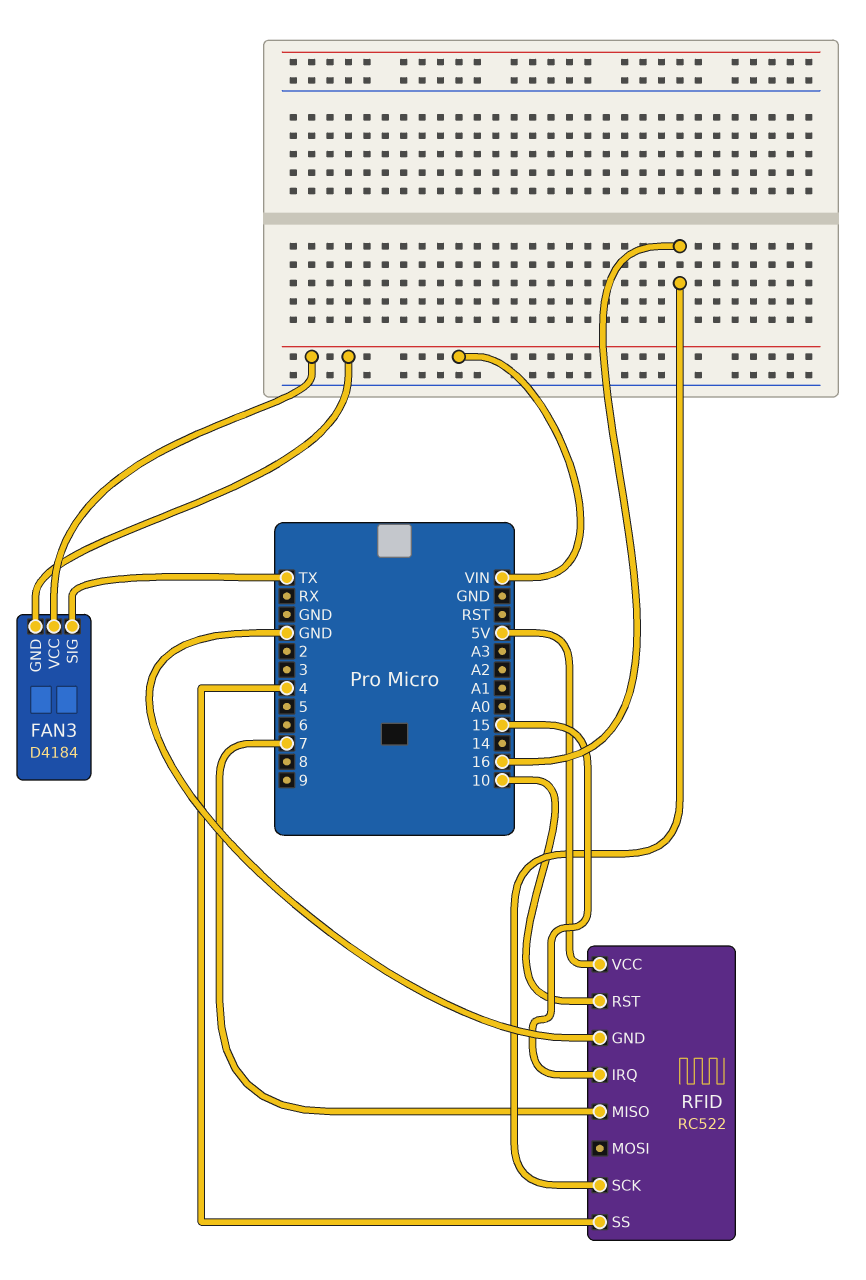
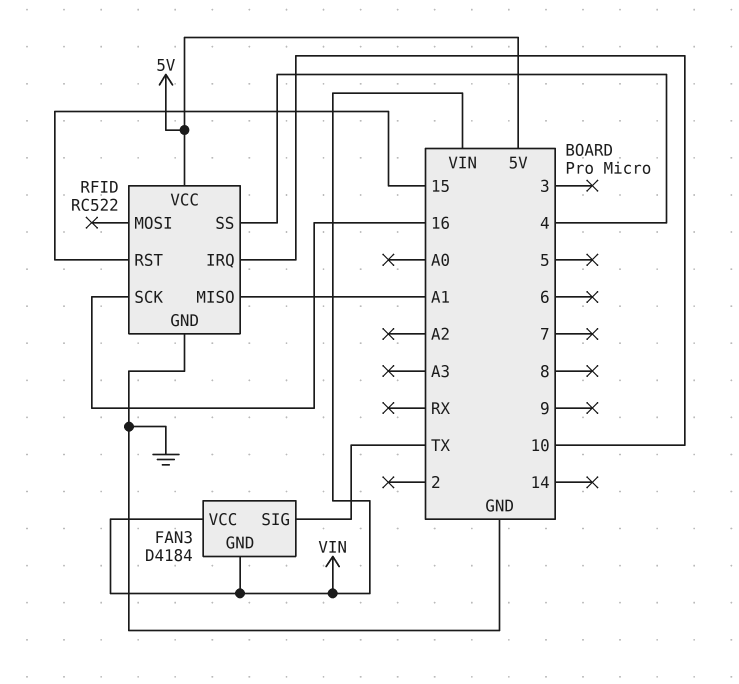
RFID pin IRQ: 15 -> 10
RFID pin MISO: 7 -> A1
RFID pin RST: 10 -> 15

